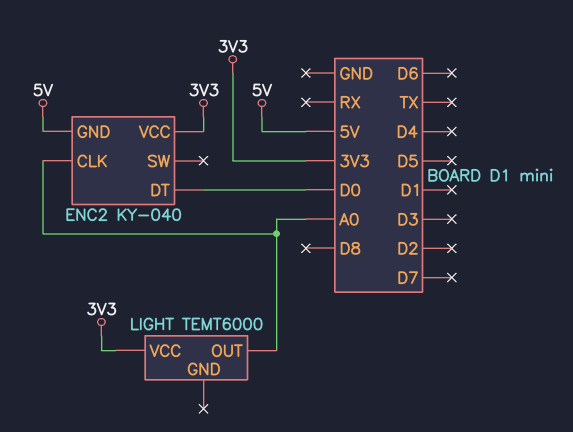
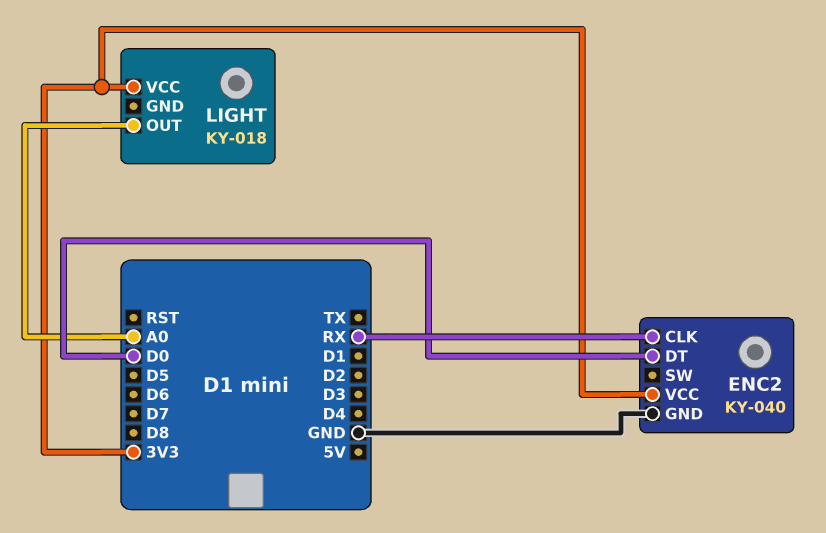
ENC2 pin CLK: A0 -> RX
ENC2 pin GND: 5V -> GND
LIGHT: TEMT6000 -> KY-018

